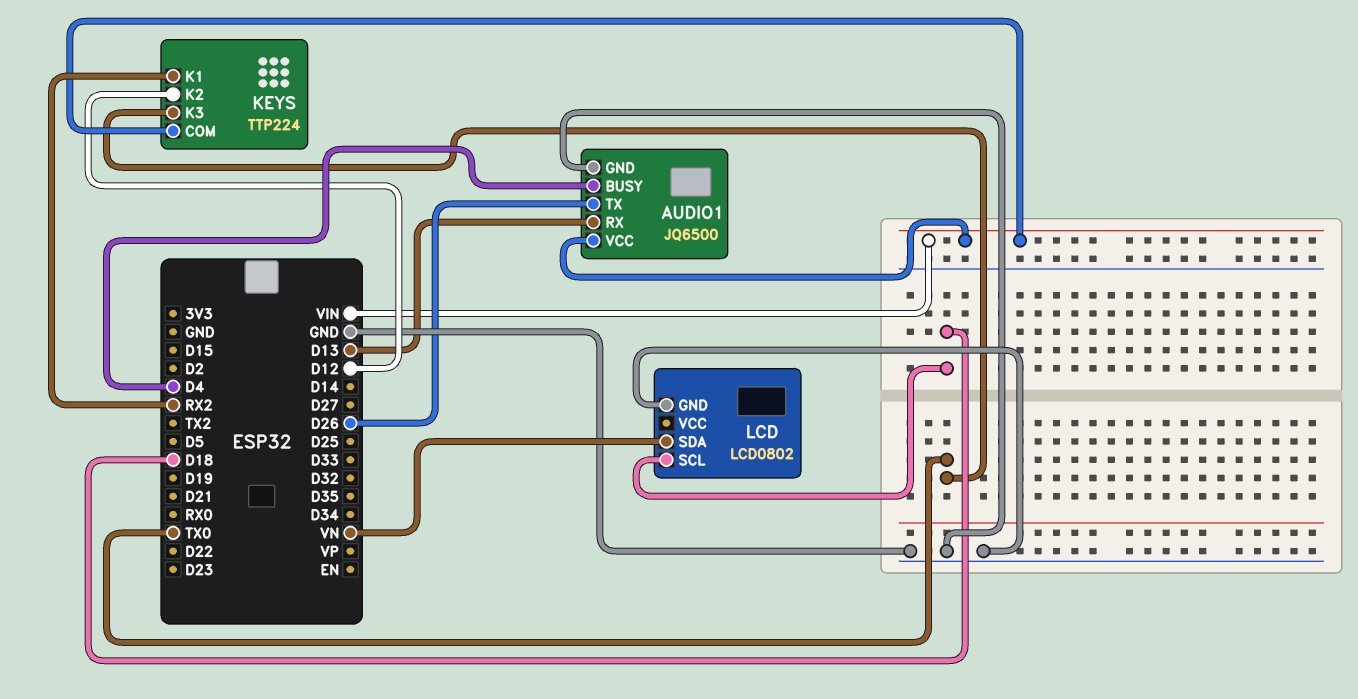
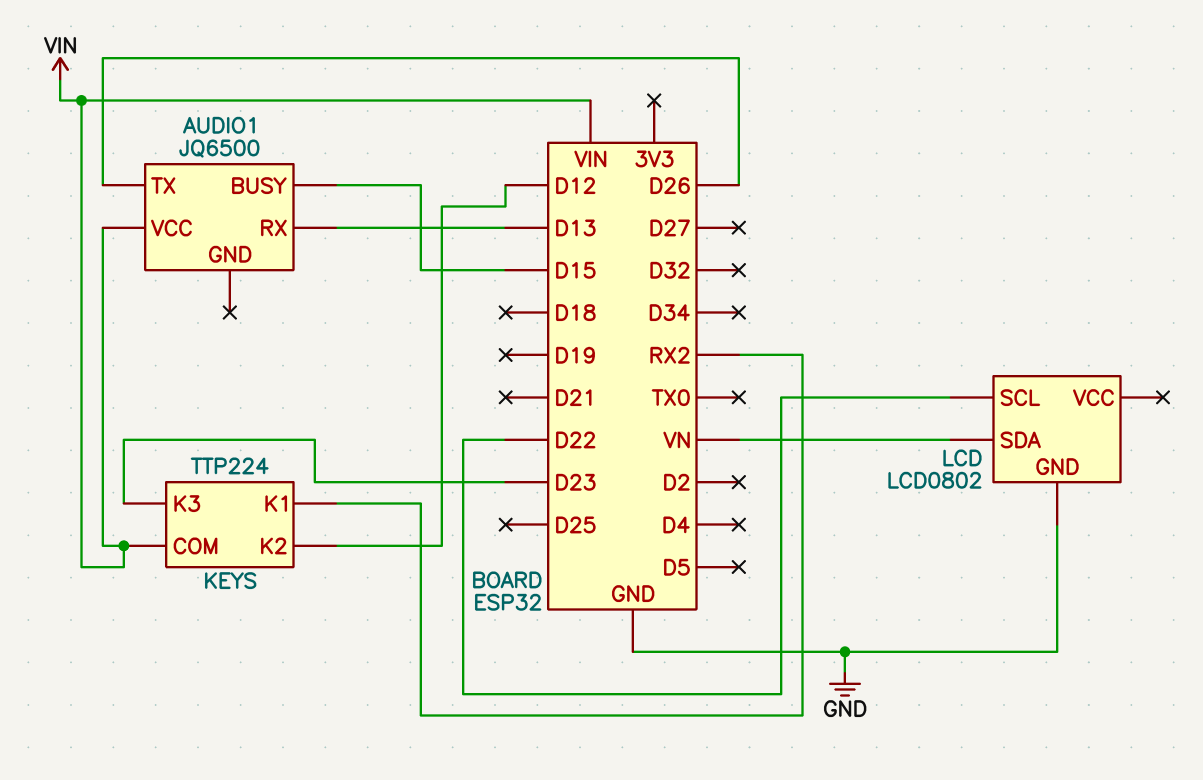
AUDIO1 pin BUSY: D4 -> D15
AUDIO1 pin GND: GND -> none
KEYS pin K3: TX0 -> D23
LCD pin SCL: D18 -> D22

